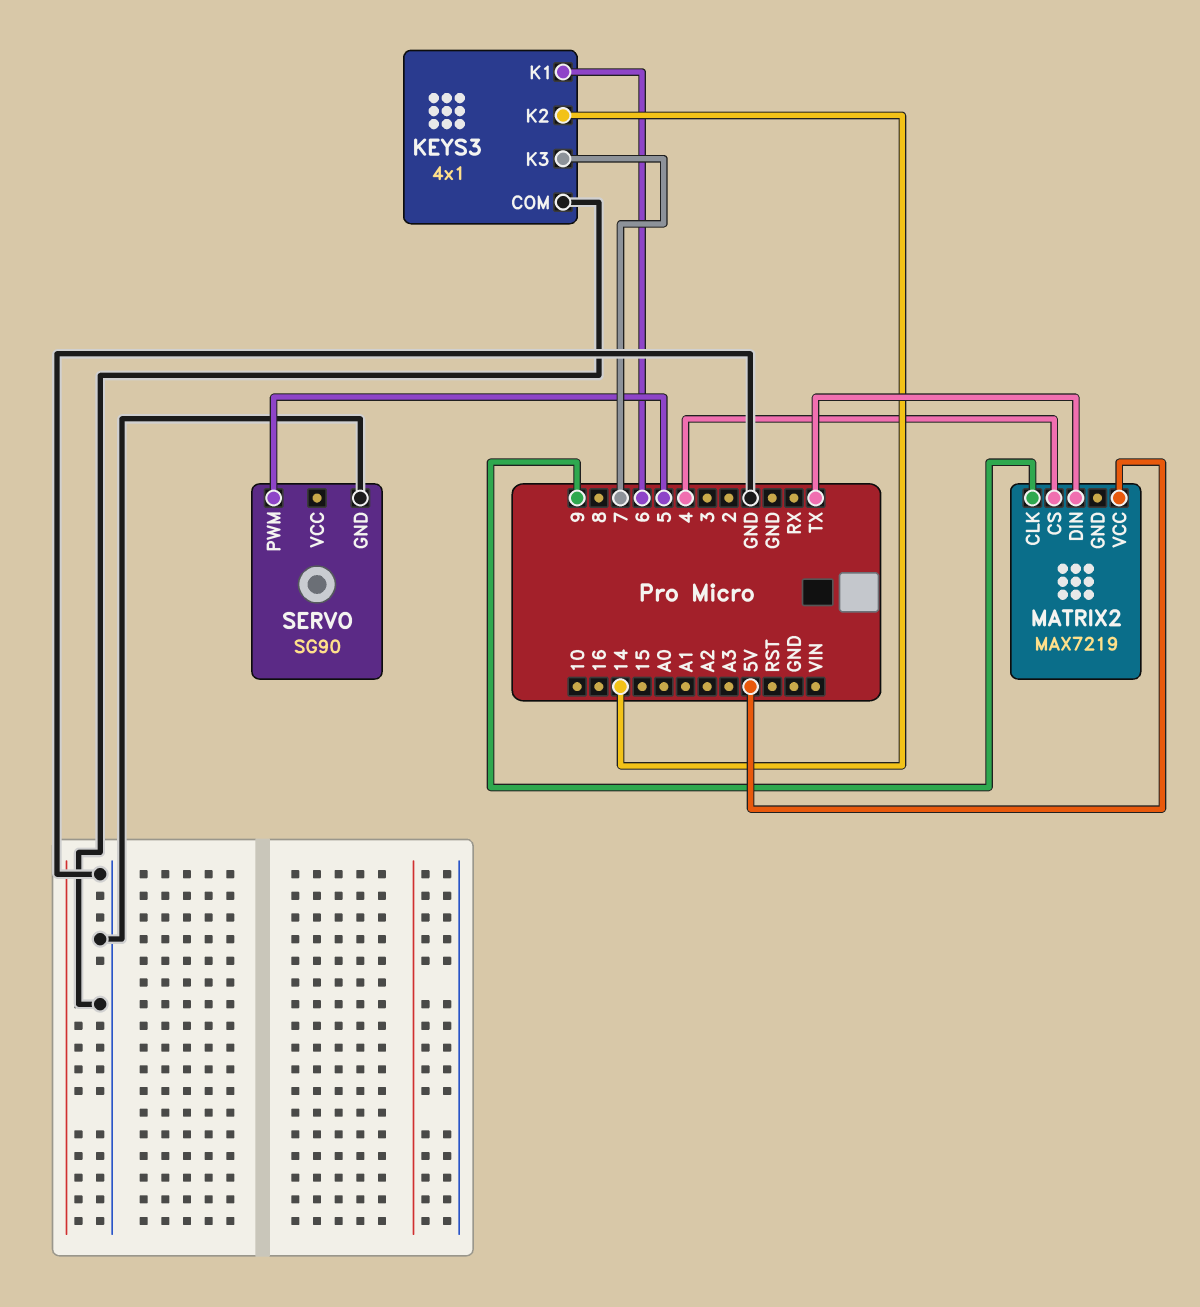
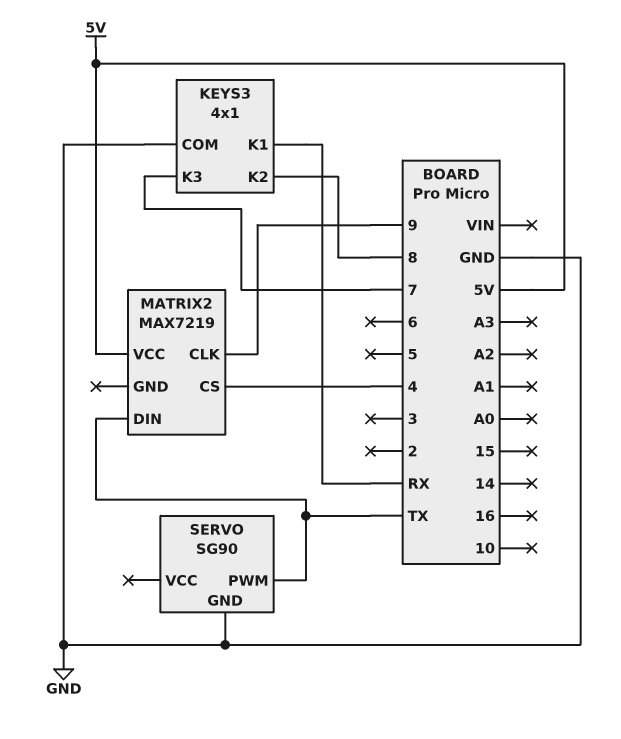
KEYS3 pin K1: 6 -> RX
KEYS3 pin K2: 14 -> 8
SERVO pin PWM: 5 -> TX

